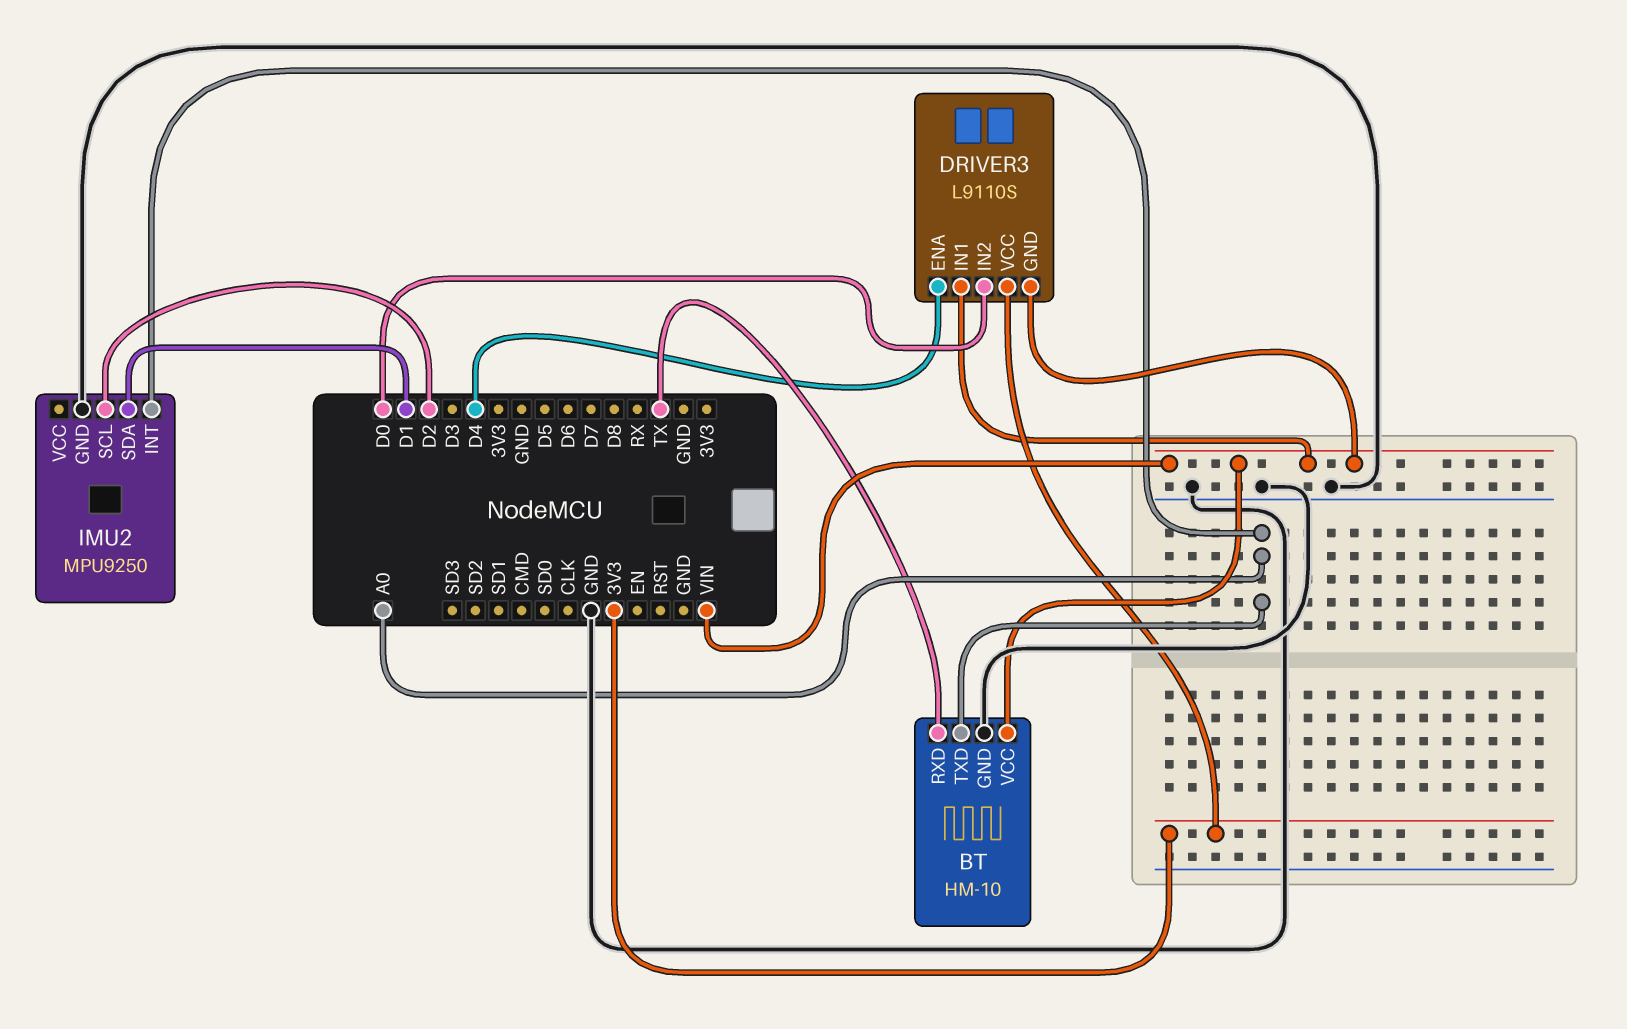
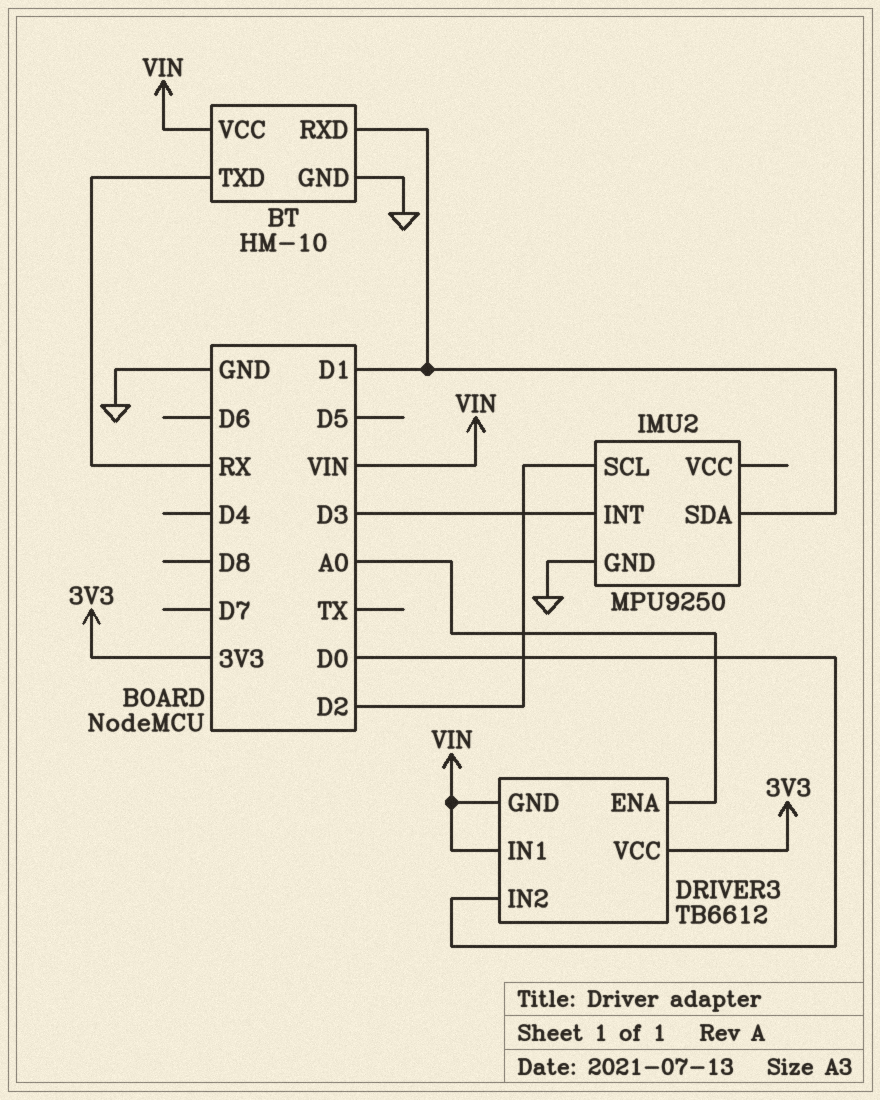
BT pin RXD: TX -> D1
BT pin TXD: A0 -> RX
DRIVER3: L9110S -> TB6612
DRIVER3 pin ENA: D4 -> A0
IMU2 pin INT: A0 -> D3

